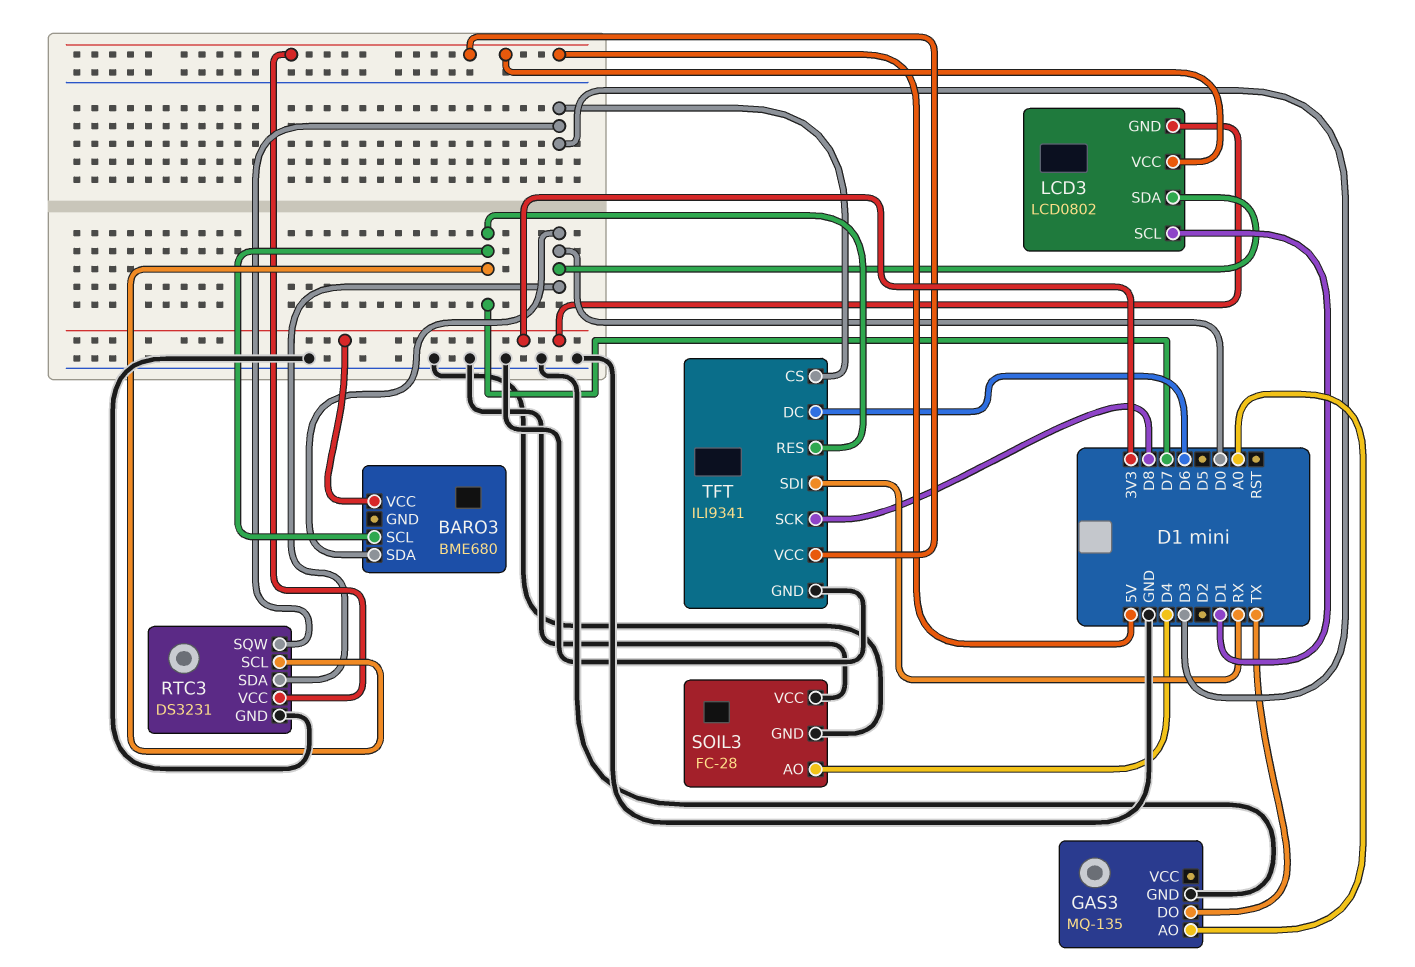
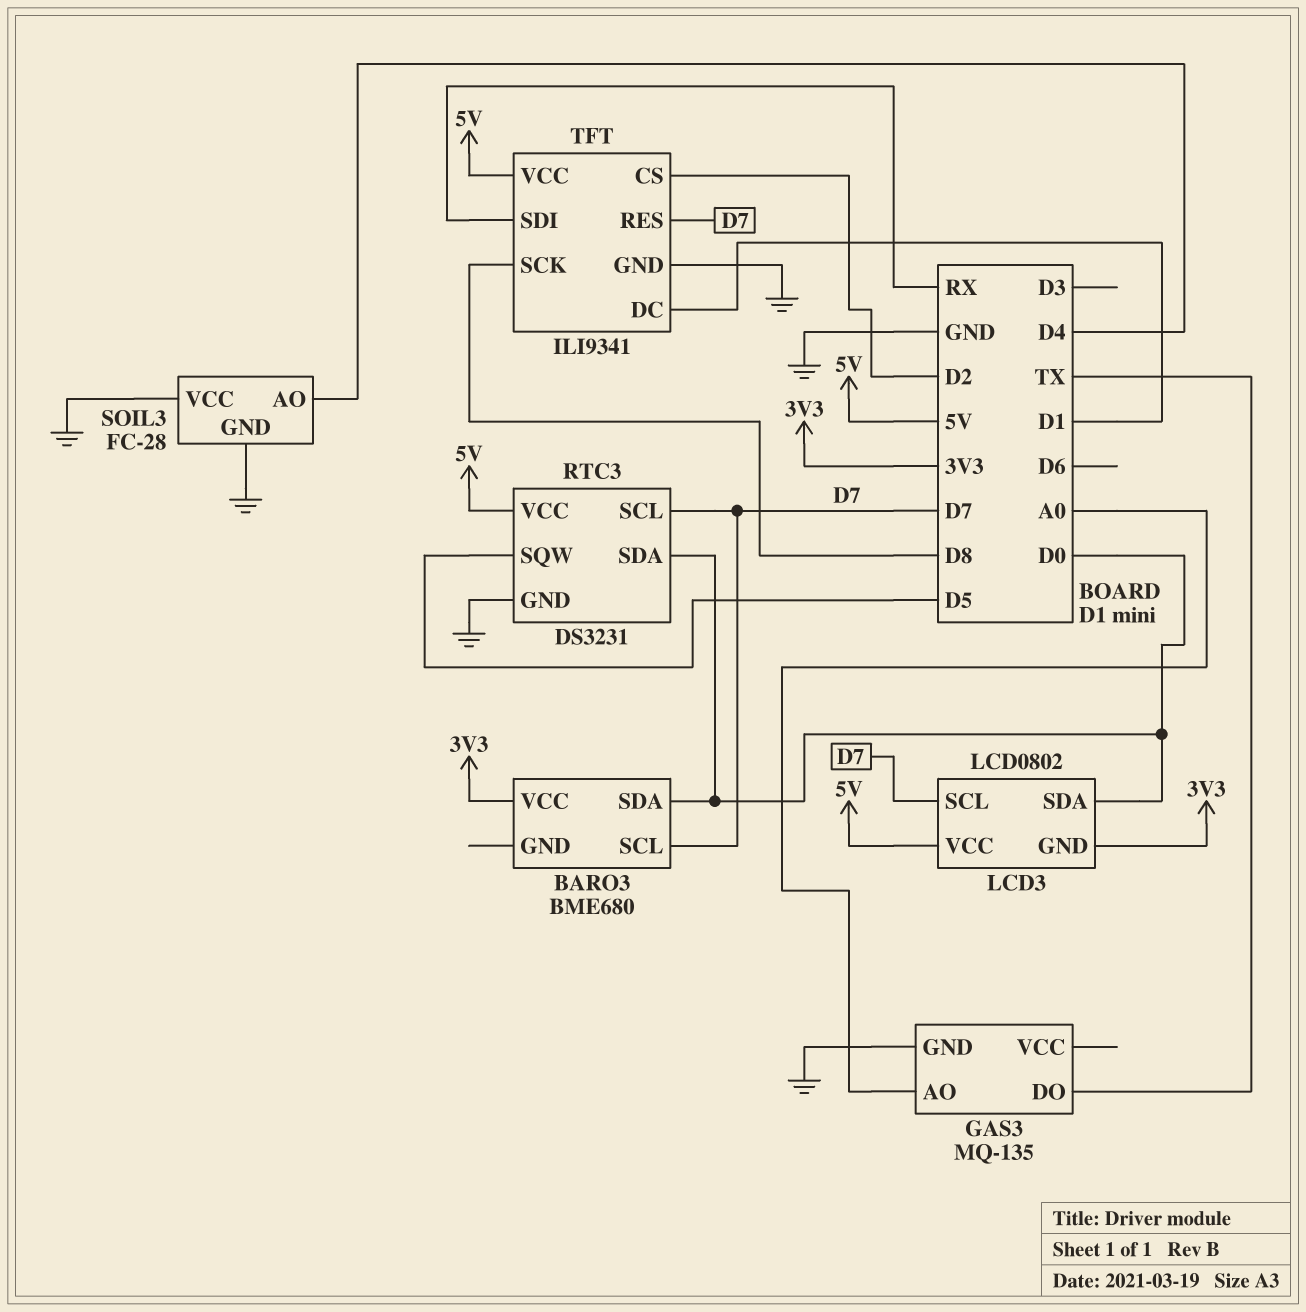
LCD3 pin SCL: D1 -> D7
RTC3 pin SQW: D3 -> D5
TFT pin CS: D3 -> D2
TFT pin DC: D6 -> D1

